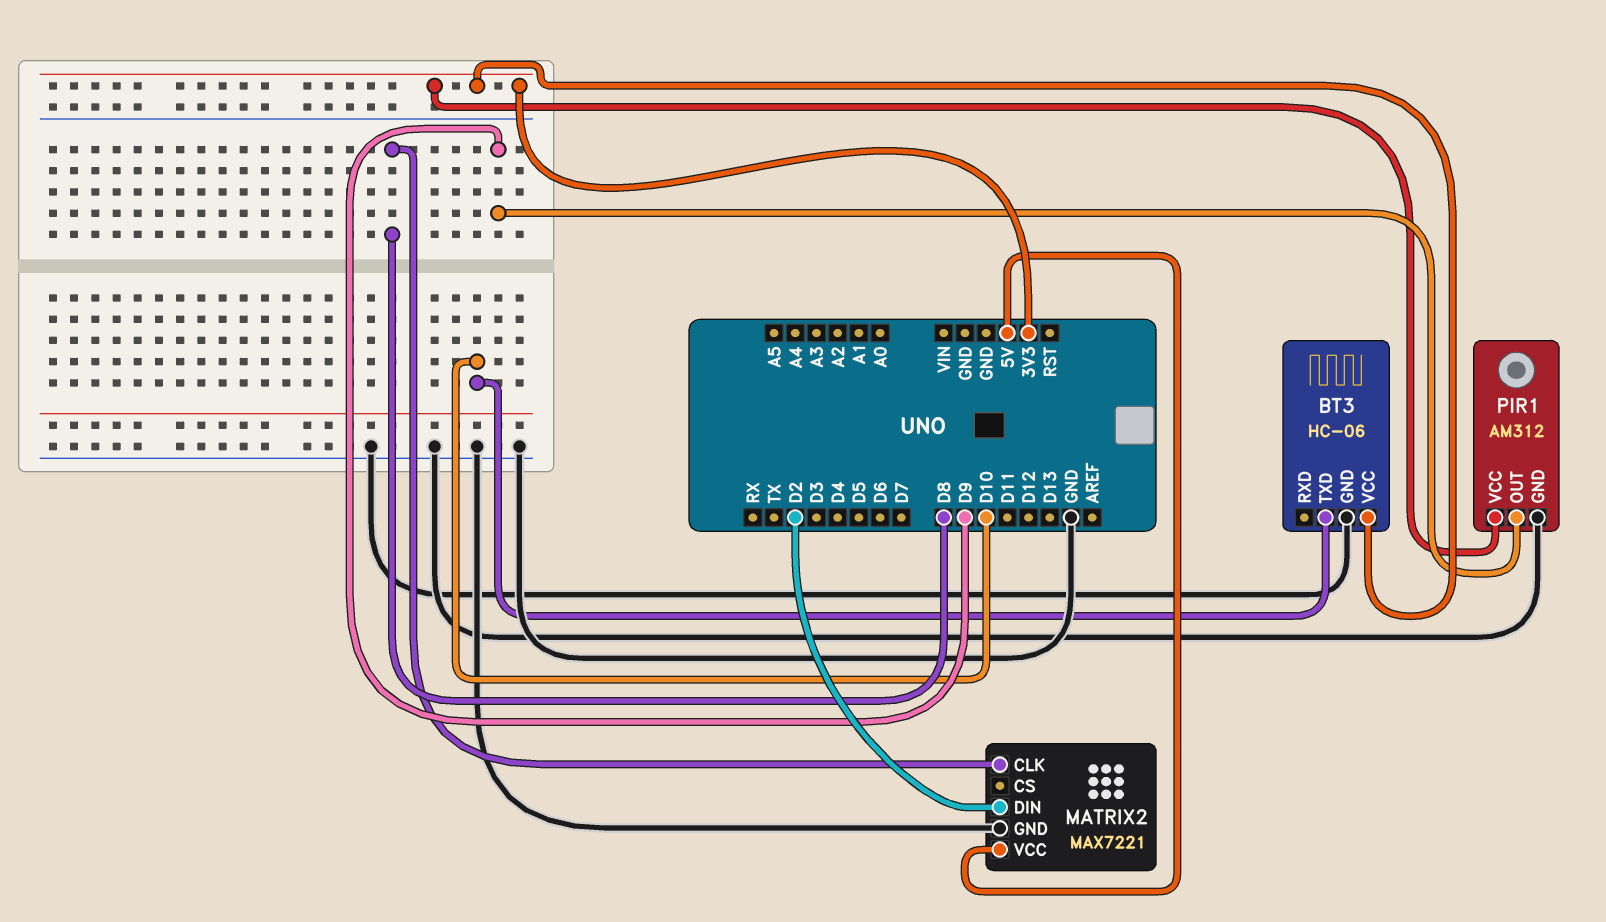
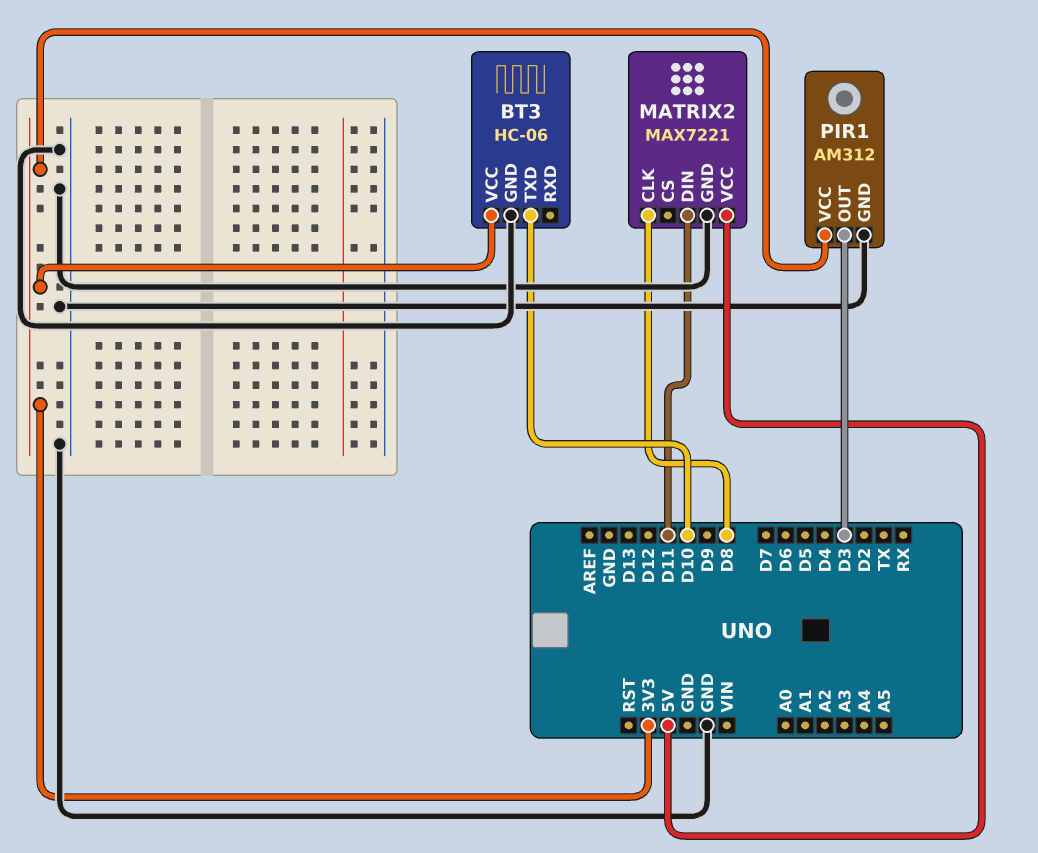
MATRIX2 pin DIN: D2 -> D11
PIR1 pin OUT: D9 -> D3

